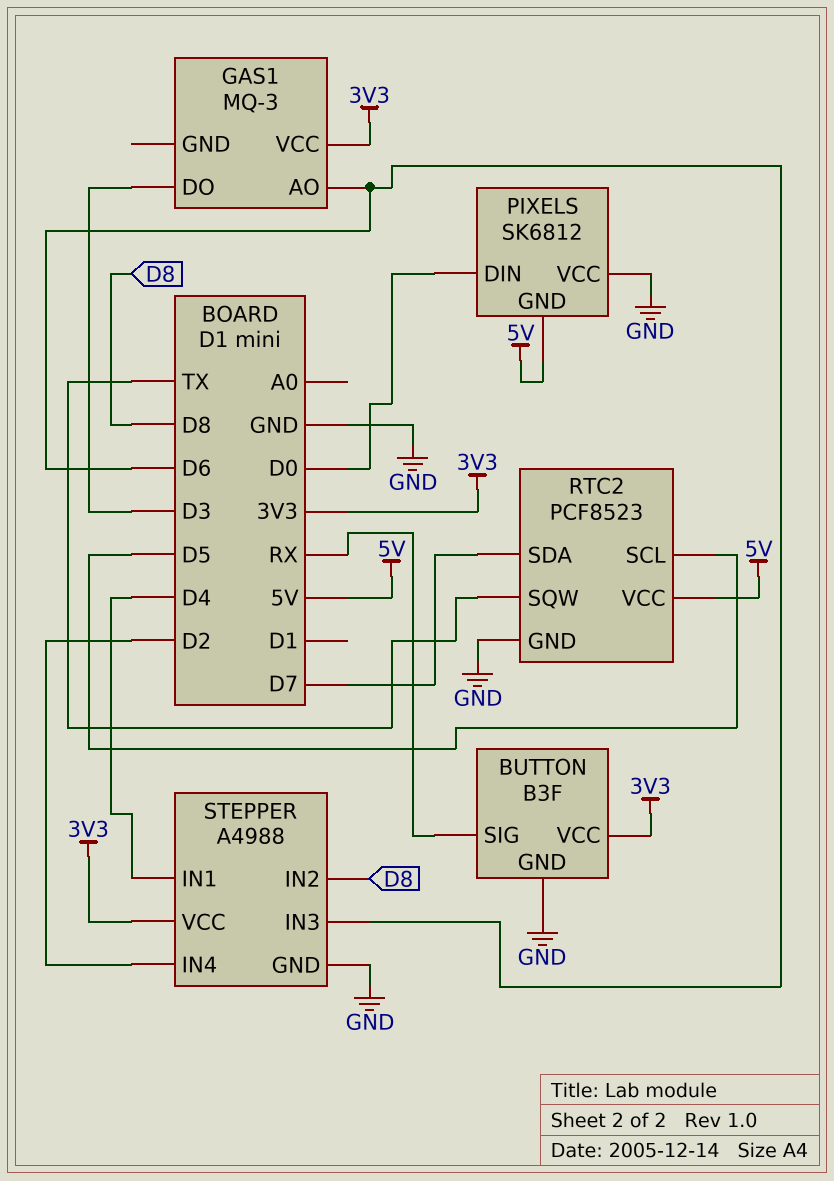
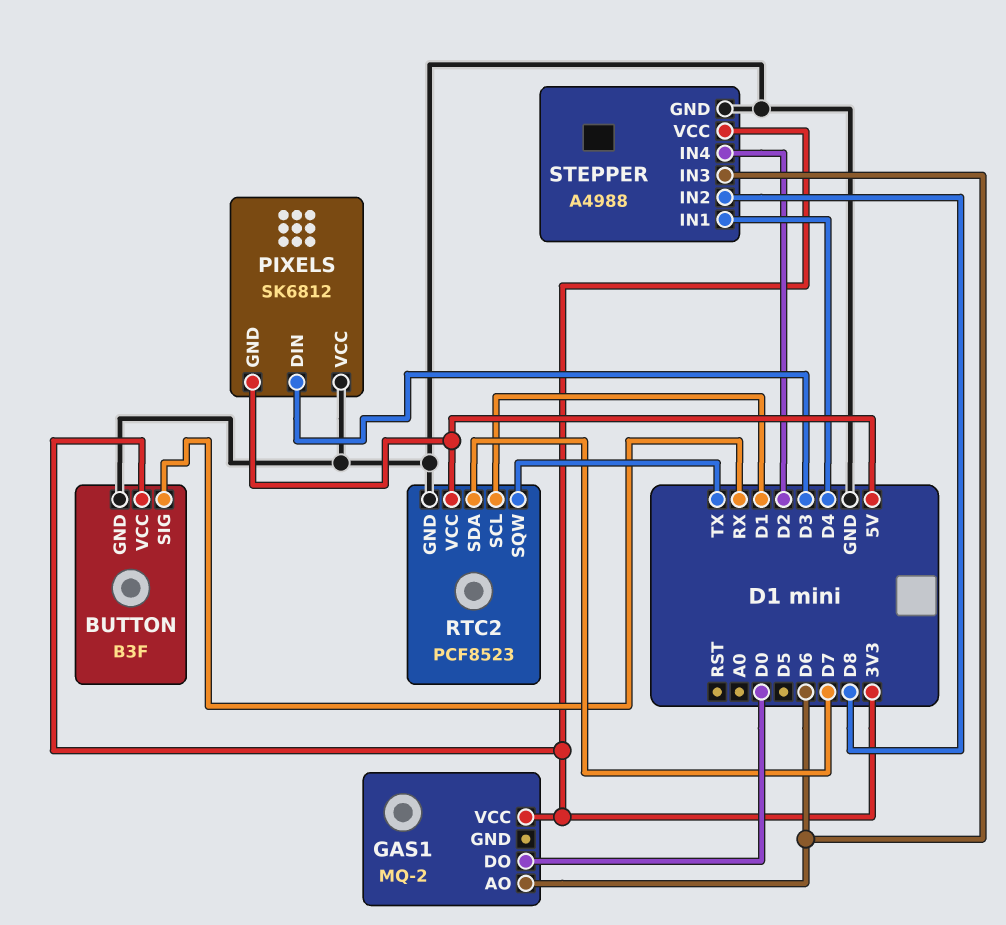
GAS1: MQ-3 -> MQ-2
GAS1 pin DO: D3 -> D0
PIXELS pin DIN: D0 -> D3
RTC2 pin SCL: D5 -> D1

